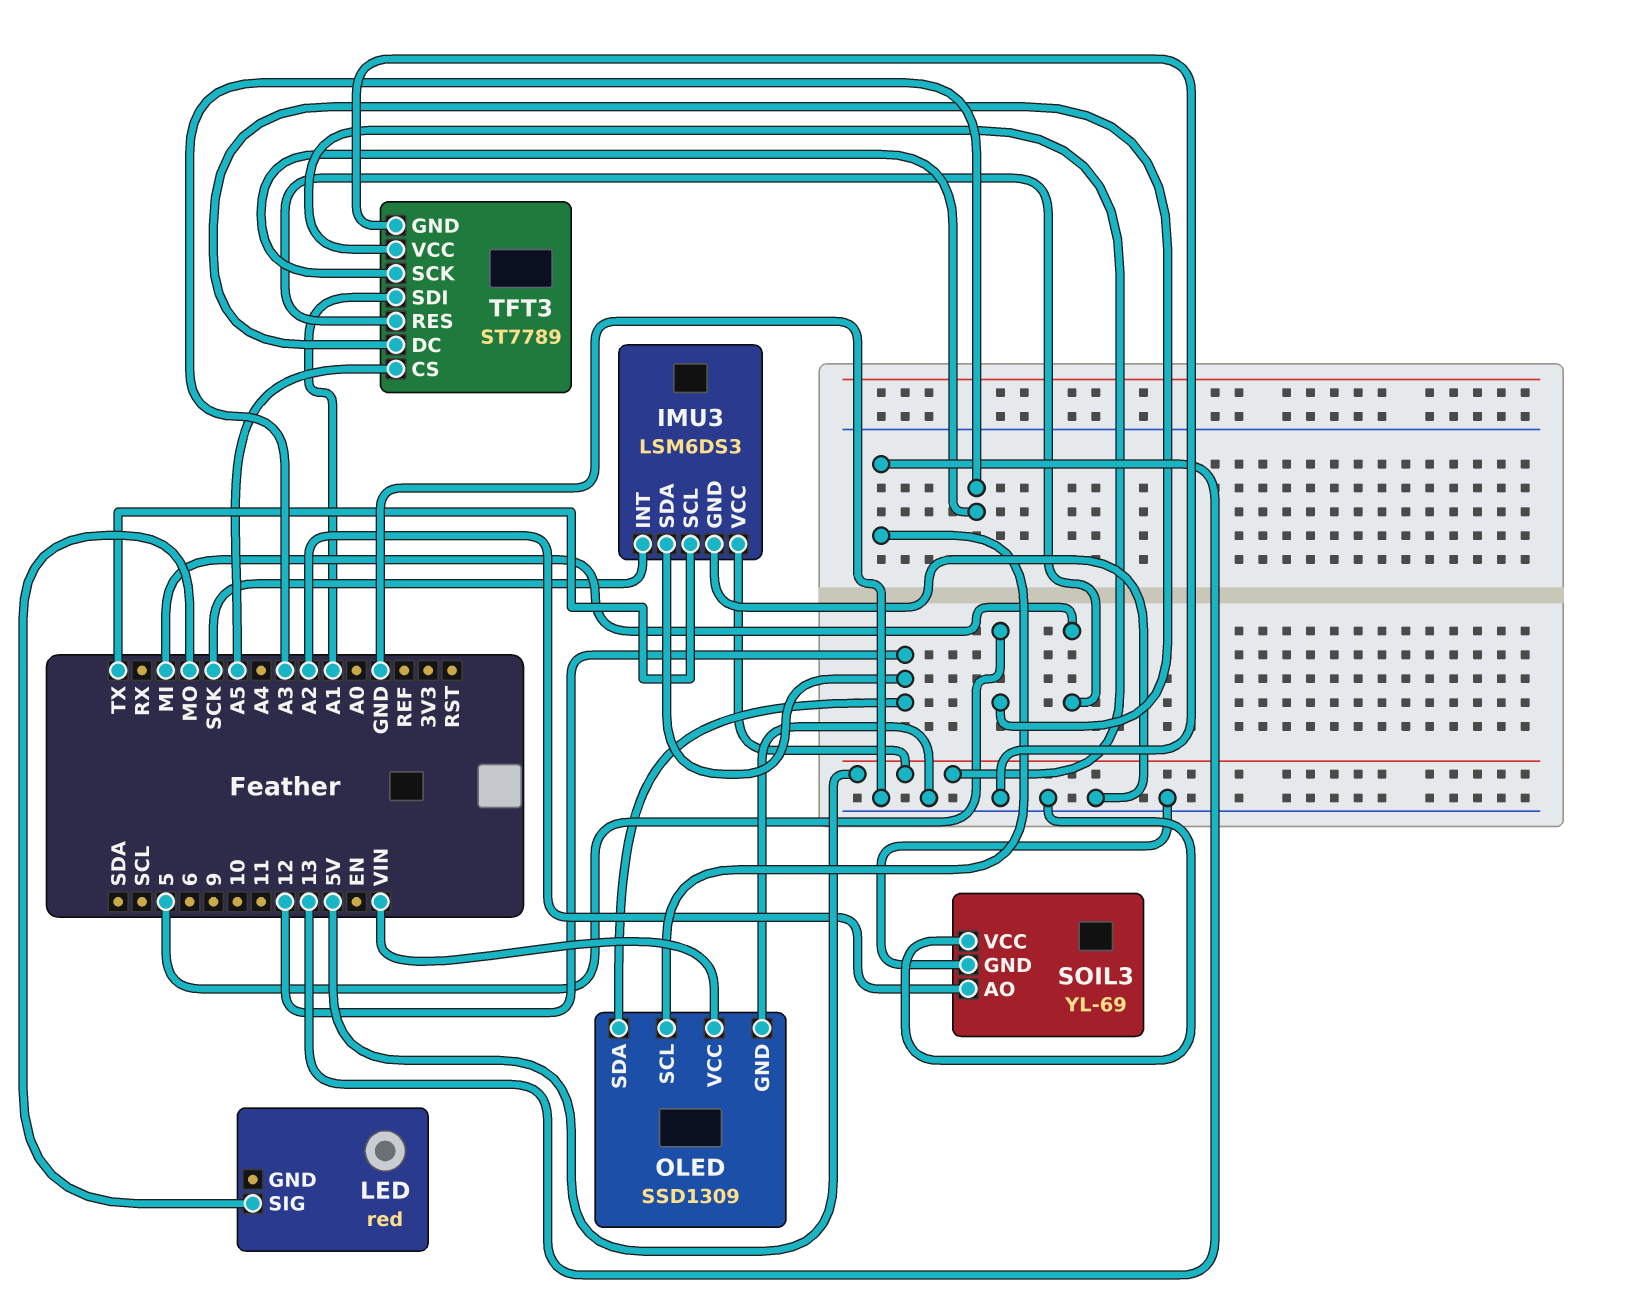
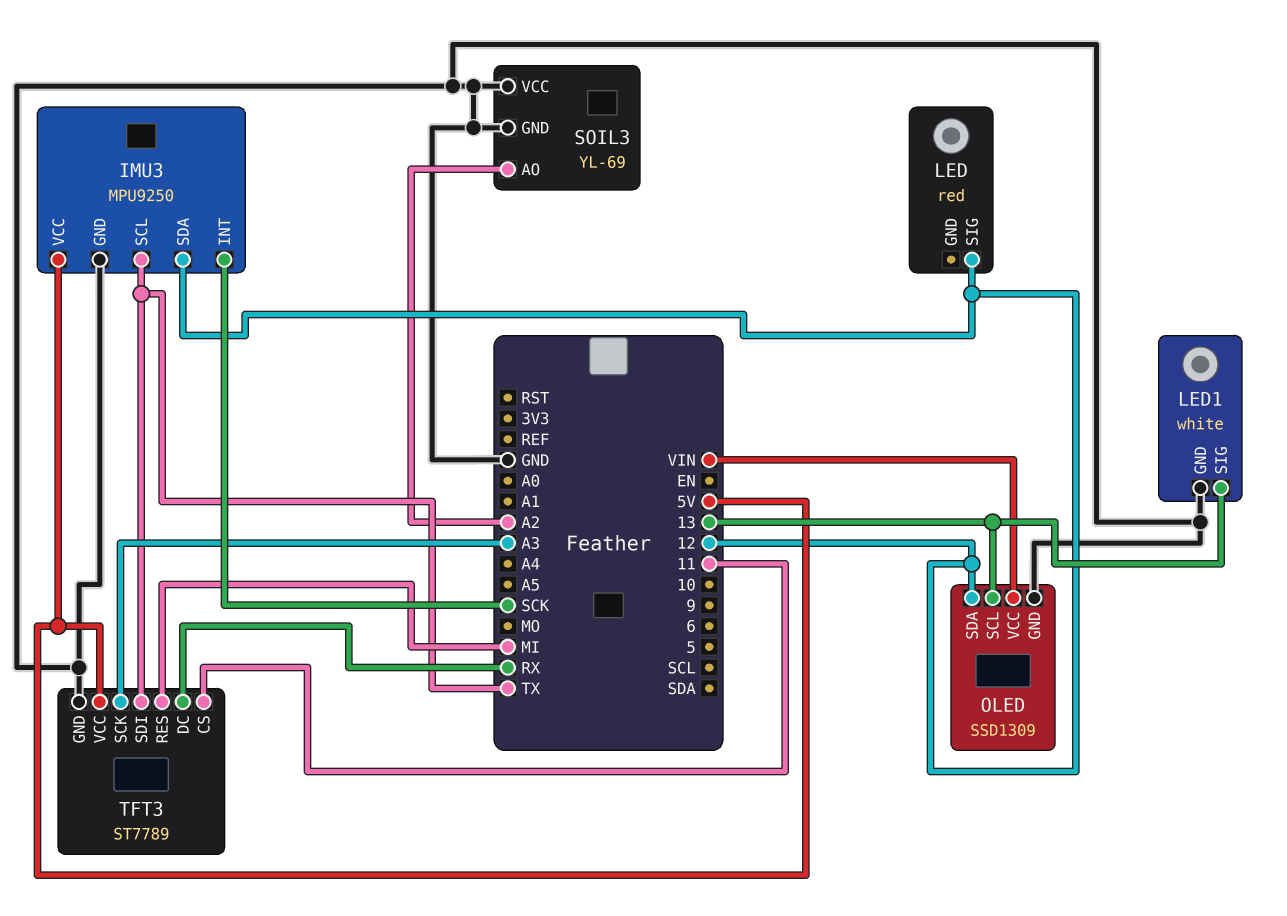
IMU3: LSM6DS3 -> MPU9250
LED pin SIG: MO -> 12
LED1: none -> white
LED1 pin GND: none -> GND
LED1 pin SIG: none -> 13
TFT3 pin CS: A5 -> 11
TFT3 pin DC: 5 -> RX
TFT3 pin SDI: A1 -> TX

